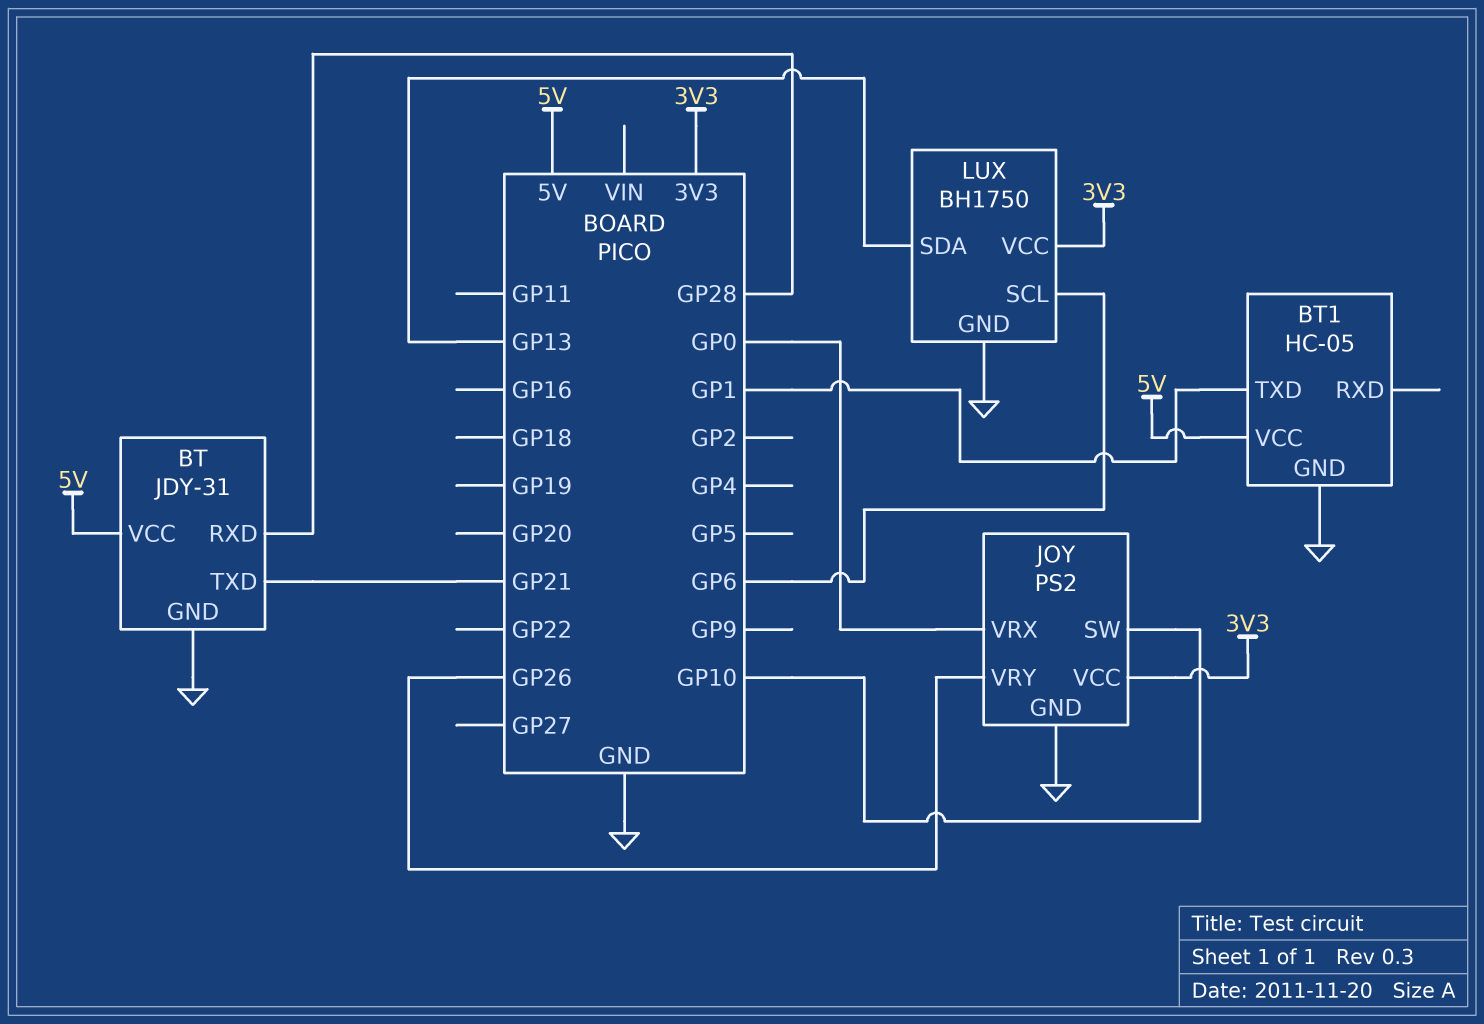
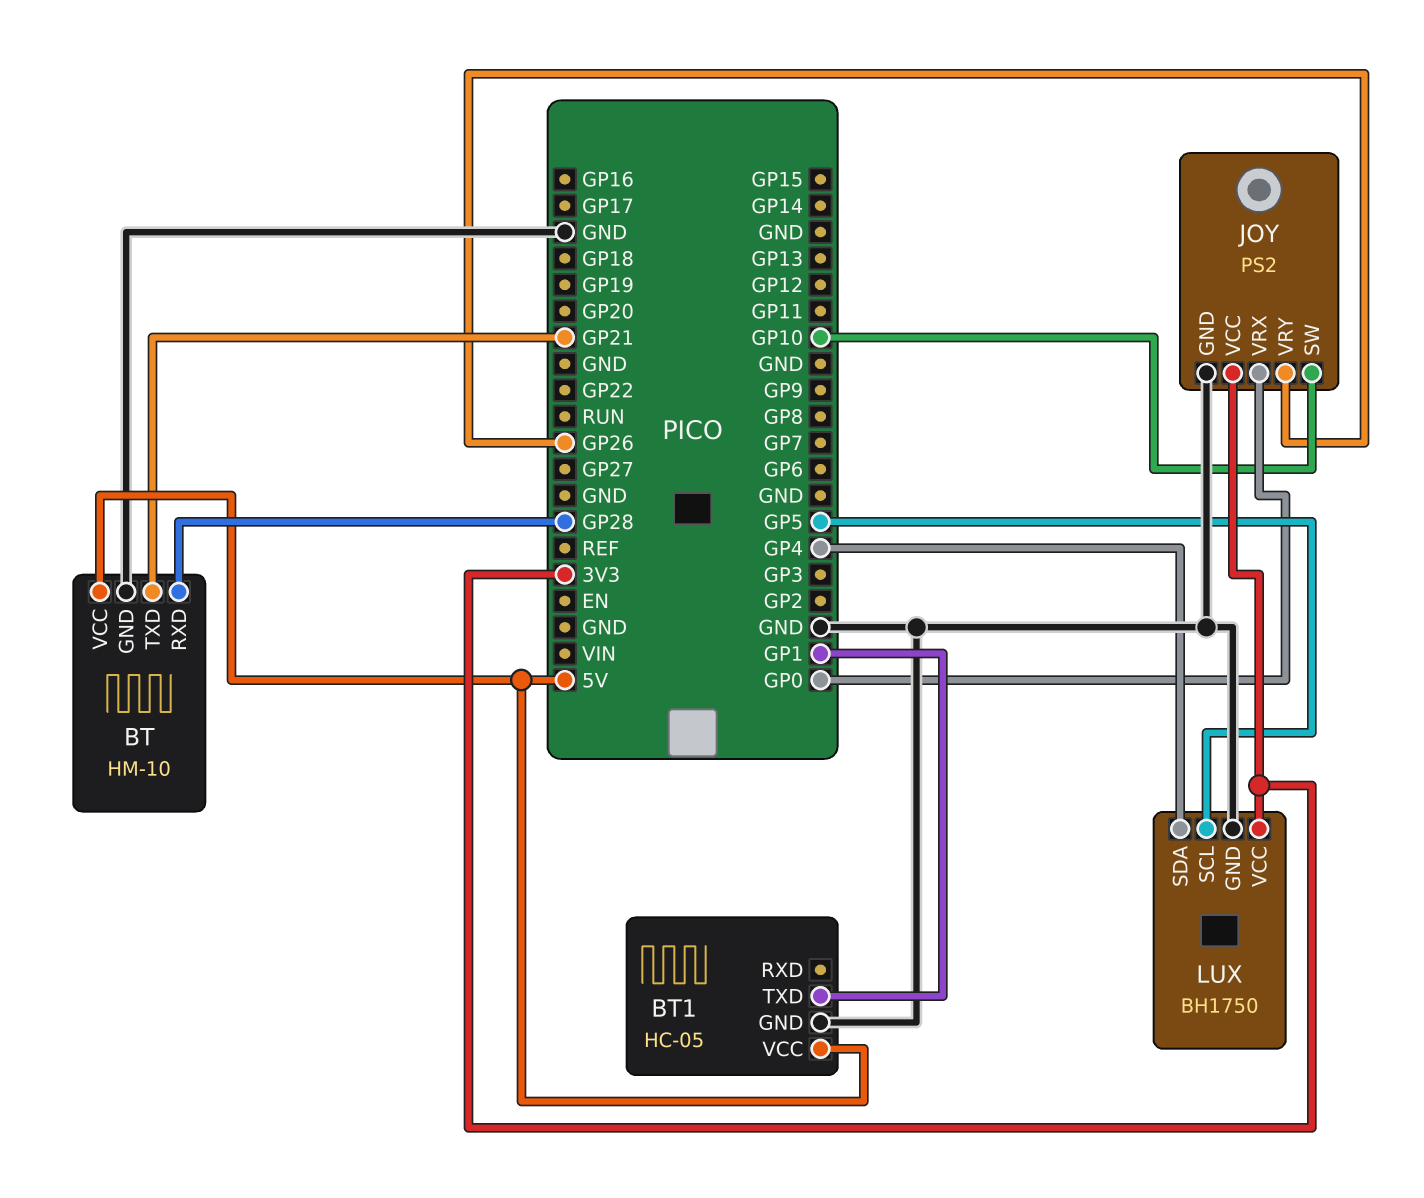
BT: JDY-31 -> HM-10
LUX pin SCL: GP6 -> GP5
LUX pin SDA: GP13 -> GP4

